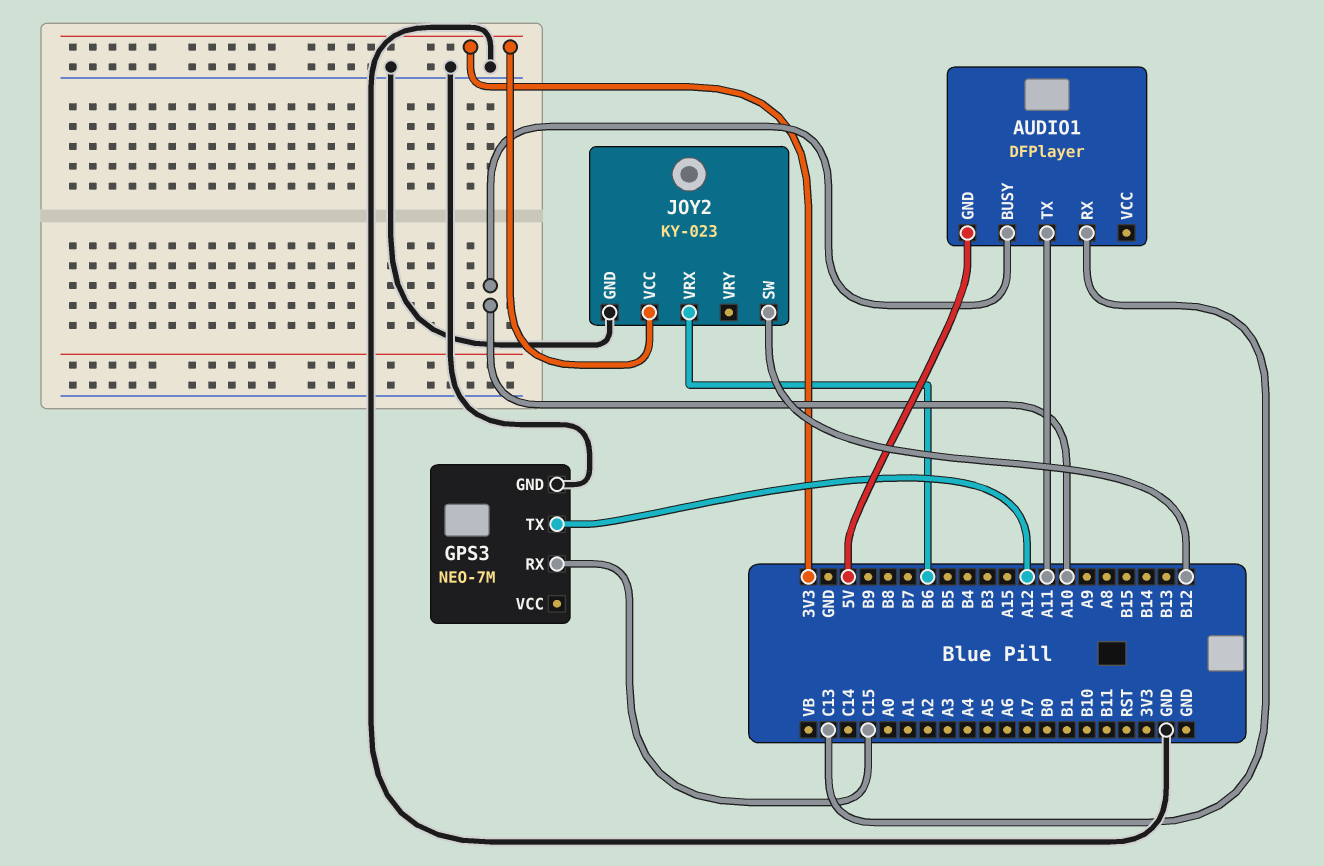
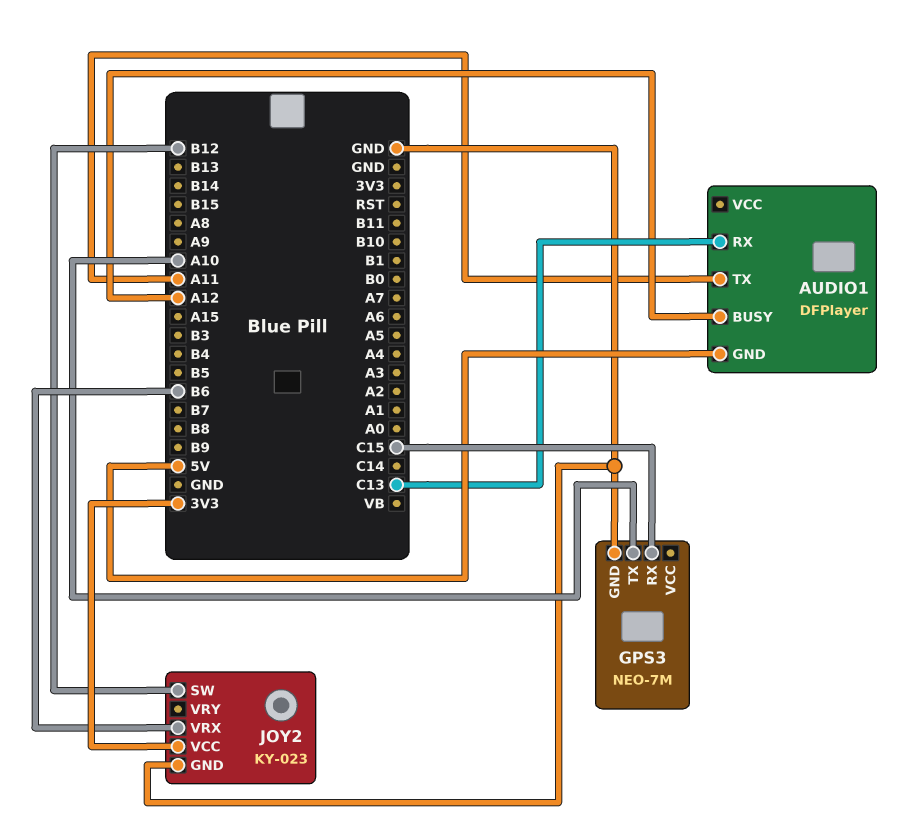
AUDIO1 pin BUSY: A10 -> A12
GPS3 pin TX: A12 -> A10

